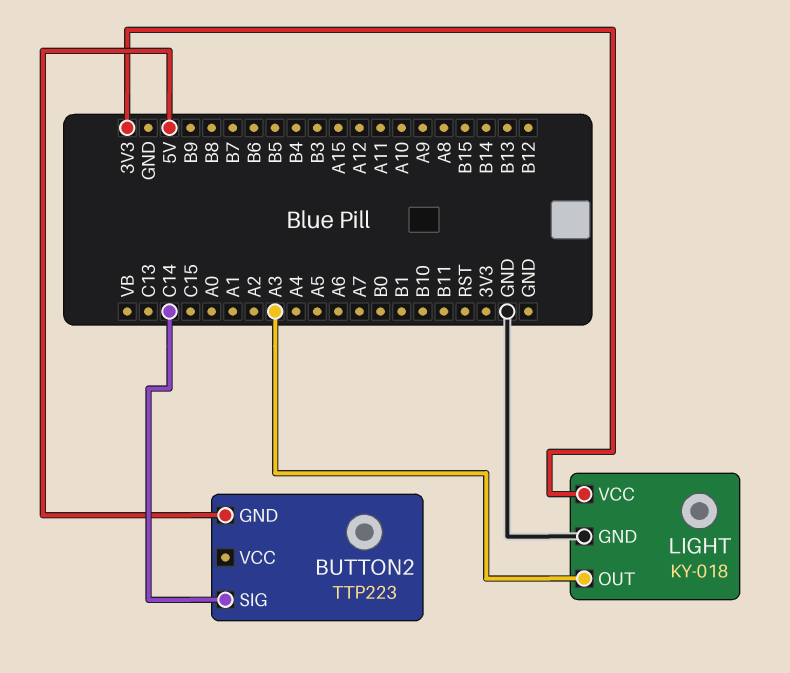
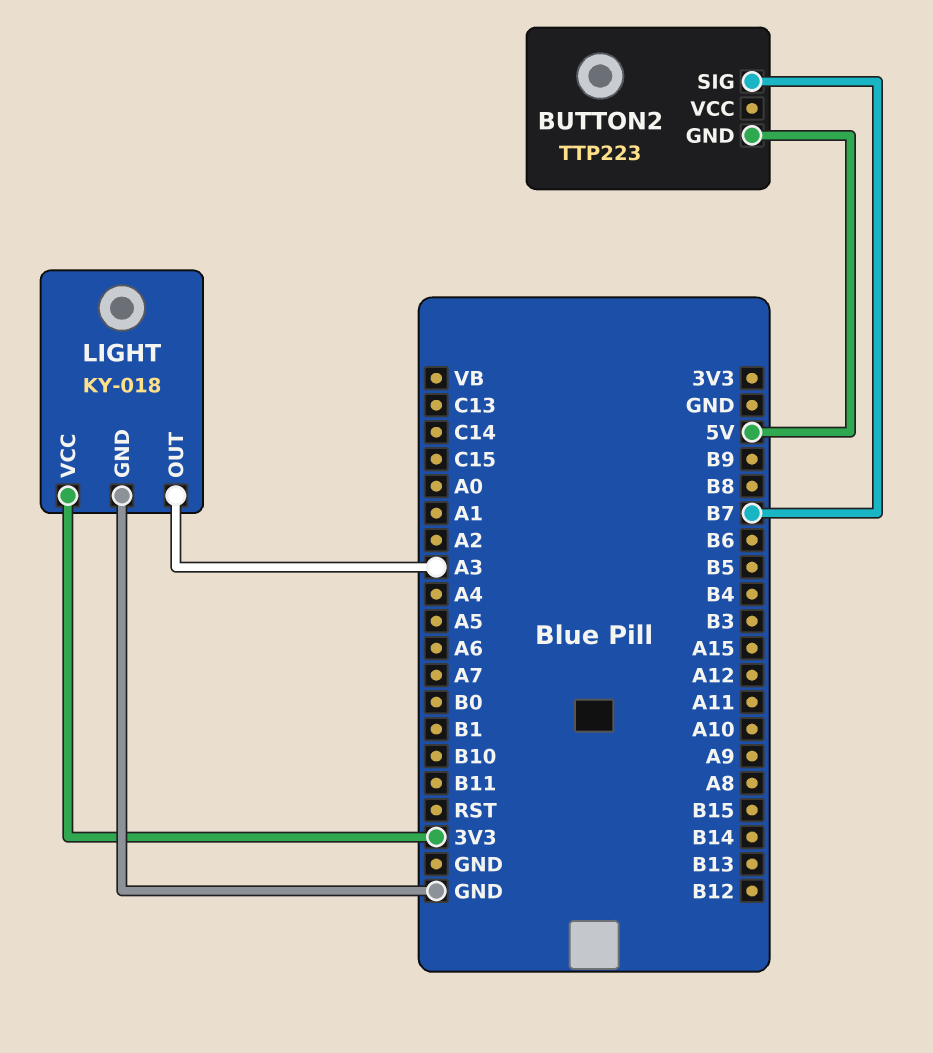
BUTTON2 pin SIG: C14 -> B7

